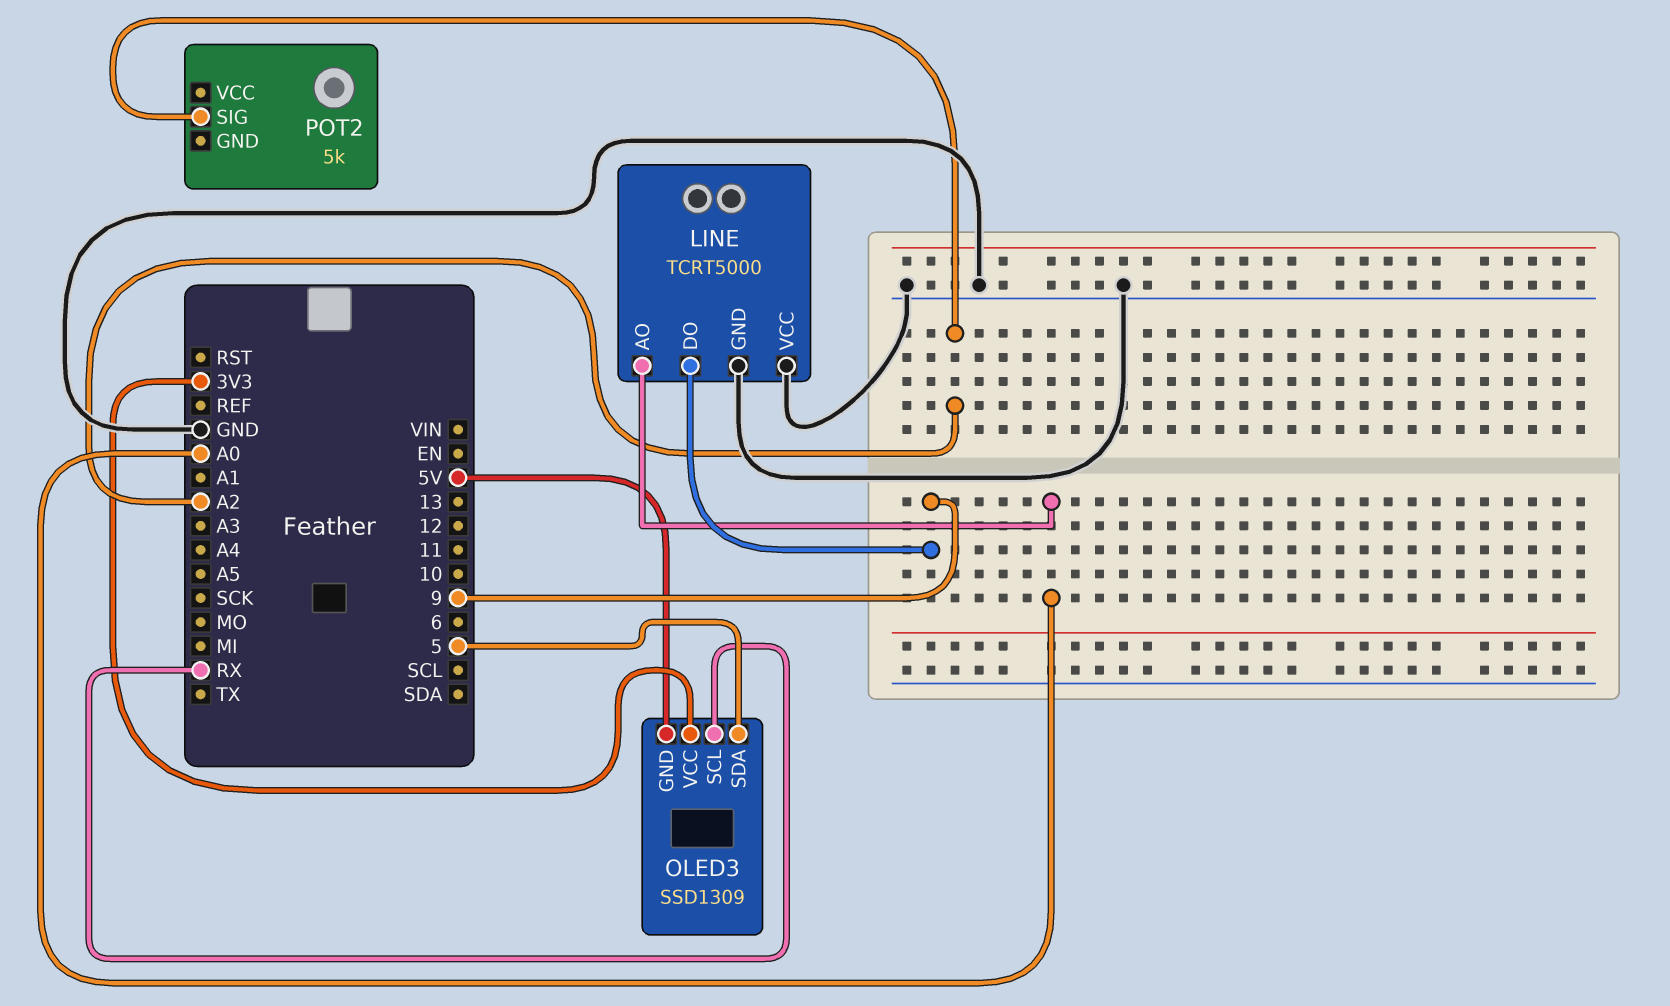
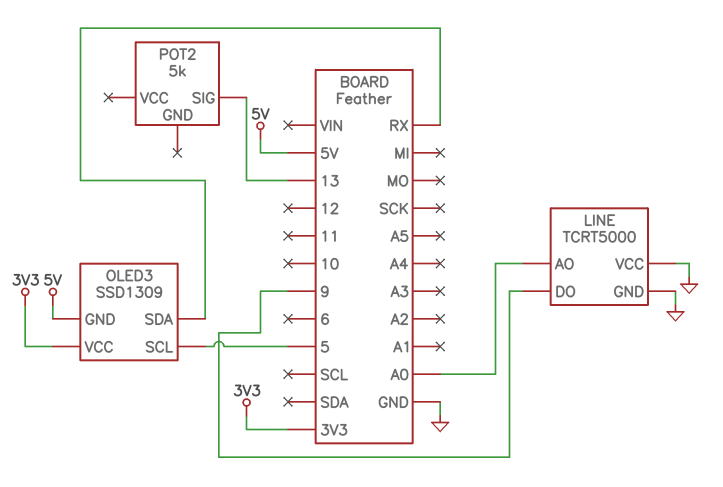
OLED3 pin SCL: RX -> 5
OLED3 pin SDA: 5 -> RX
POT2 pin SIG: A2 -> 13

